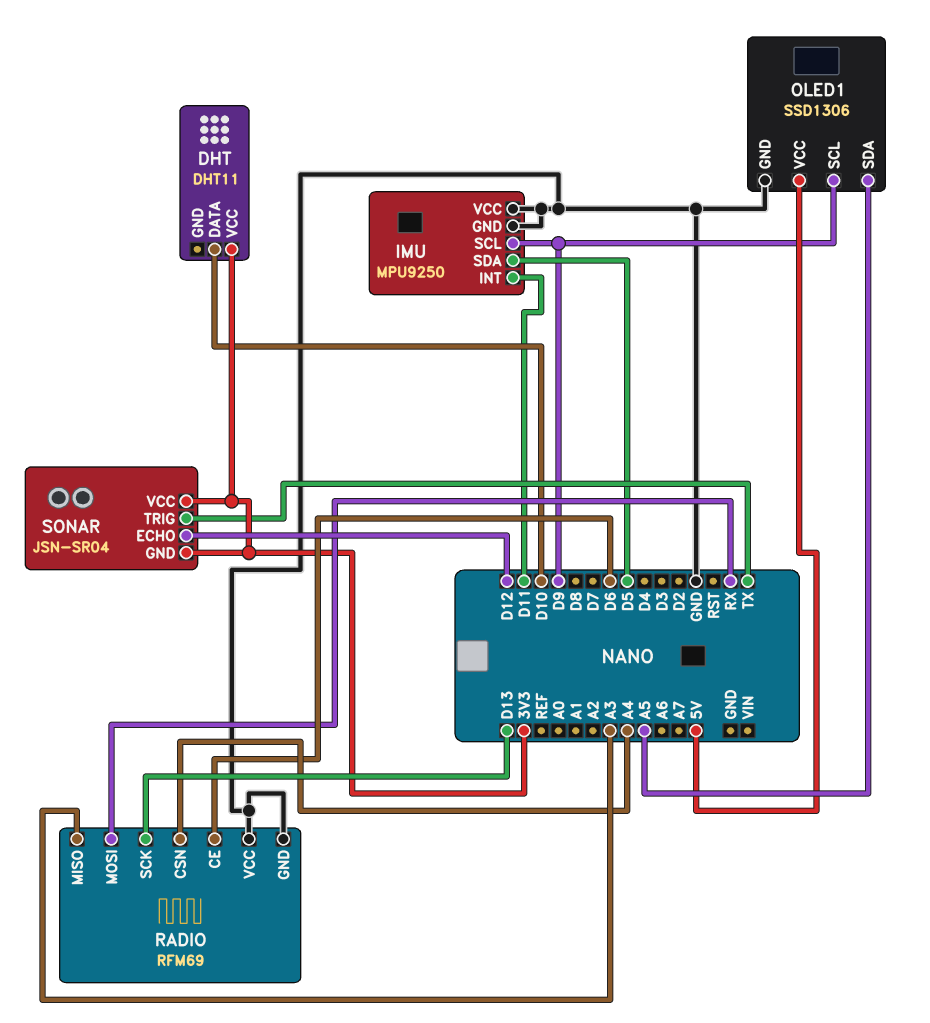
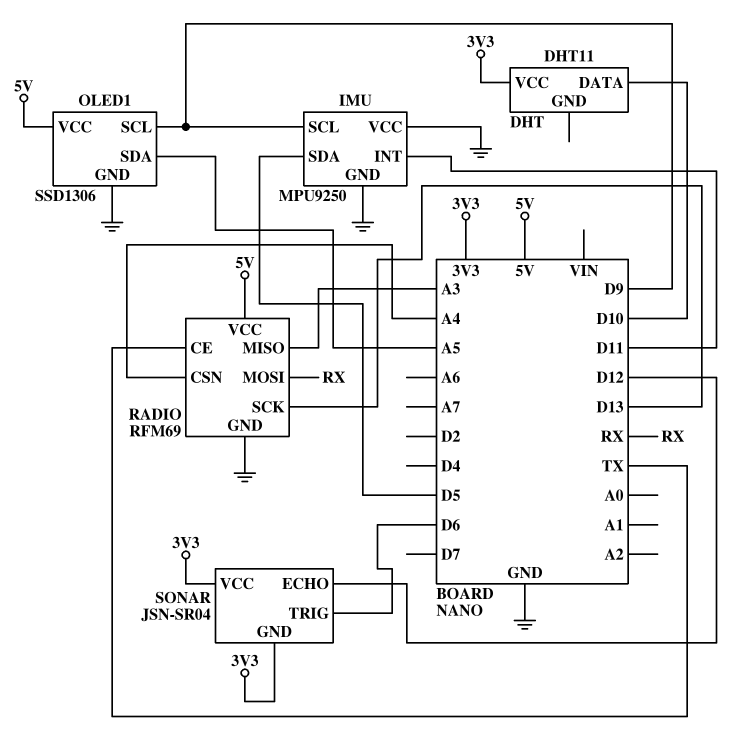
RADIO pin CE: D6 -> TX
RADIO pin VCC: GND -> 5V
SONAR pin TRIG: TX -> D6

